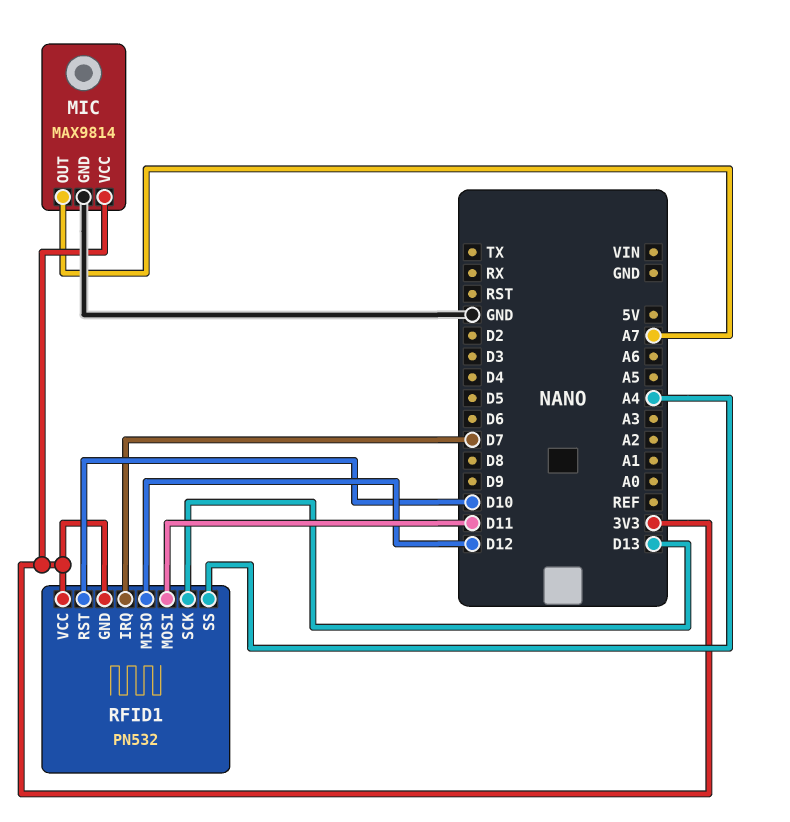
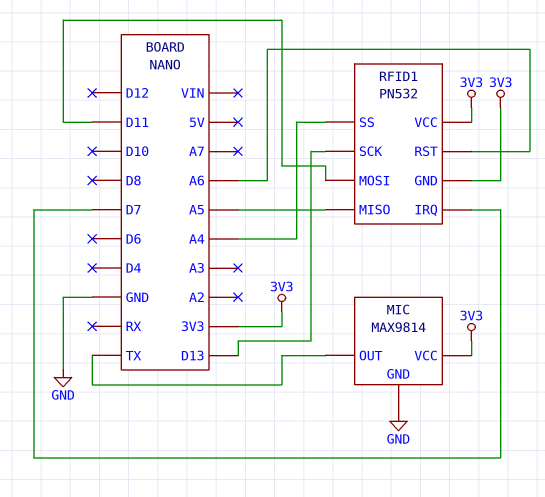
MIC pin OUT: A7 -> TX
RFID1 pin MISO: D12 -> A5
RFID1 pin RST: D10 -> A6

